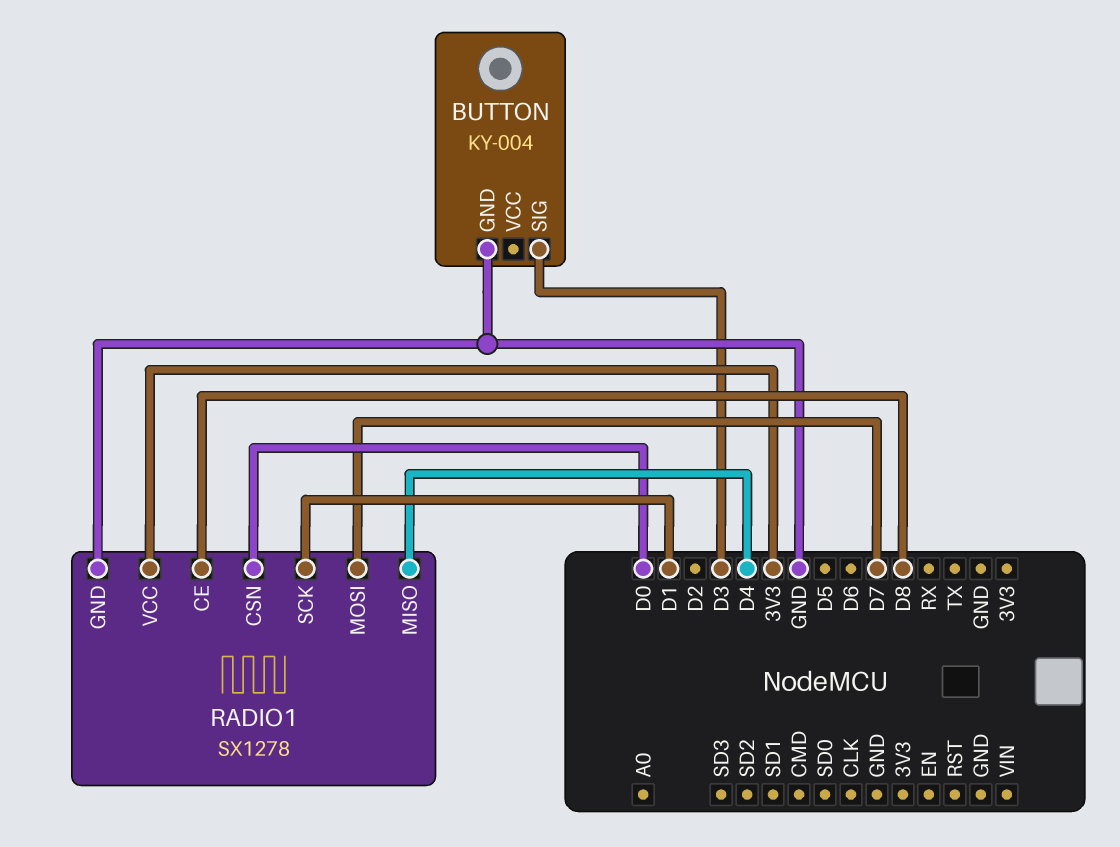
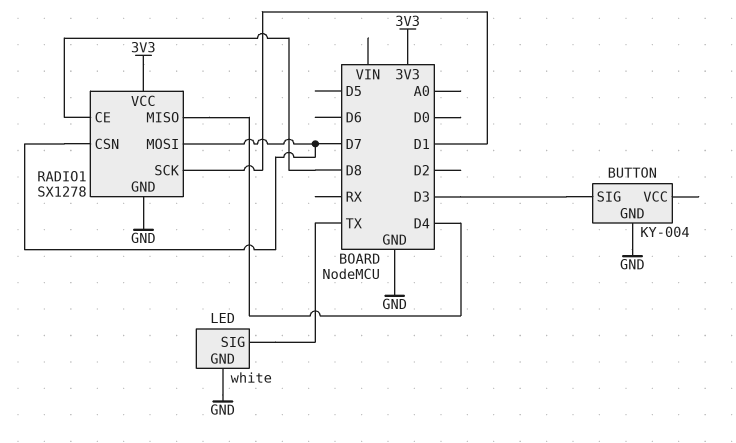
LED: none -> white
LED pin GND: none -> GND
LED pin SIG: none -> TX
RADIO1 pin CSN: D0 -> D7

